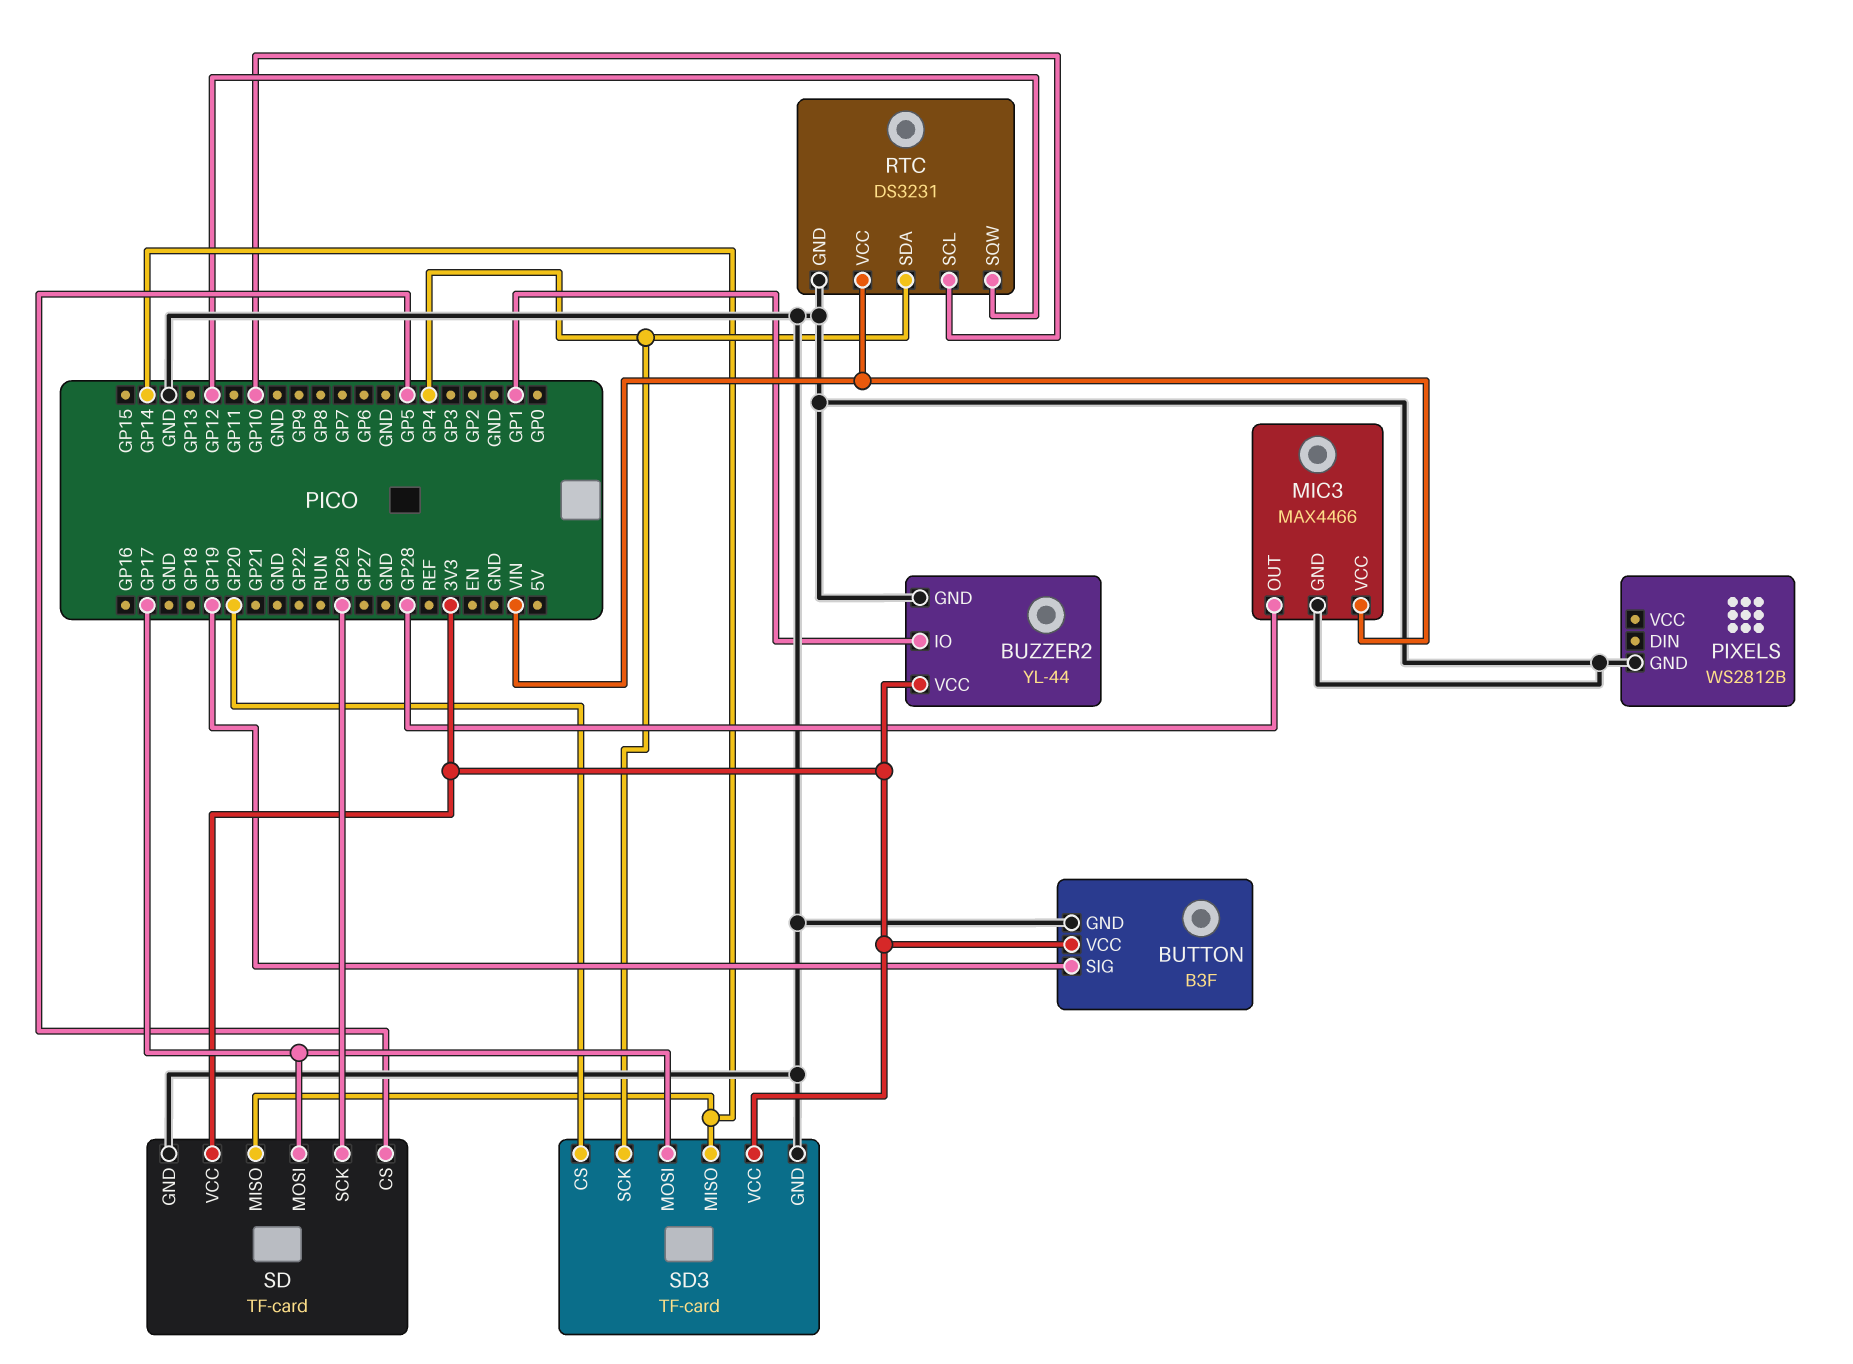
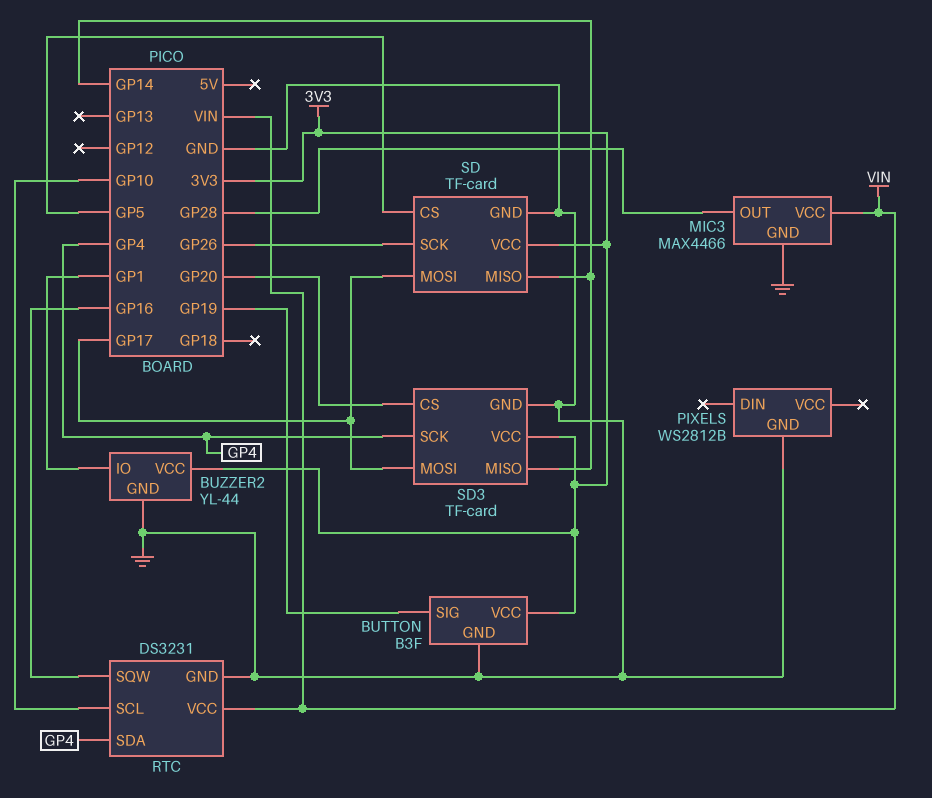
RTC pin SQW: GP12 -> GP16

